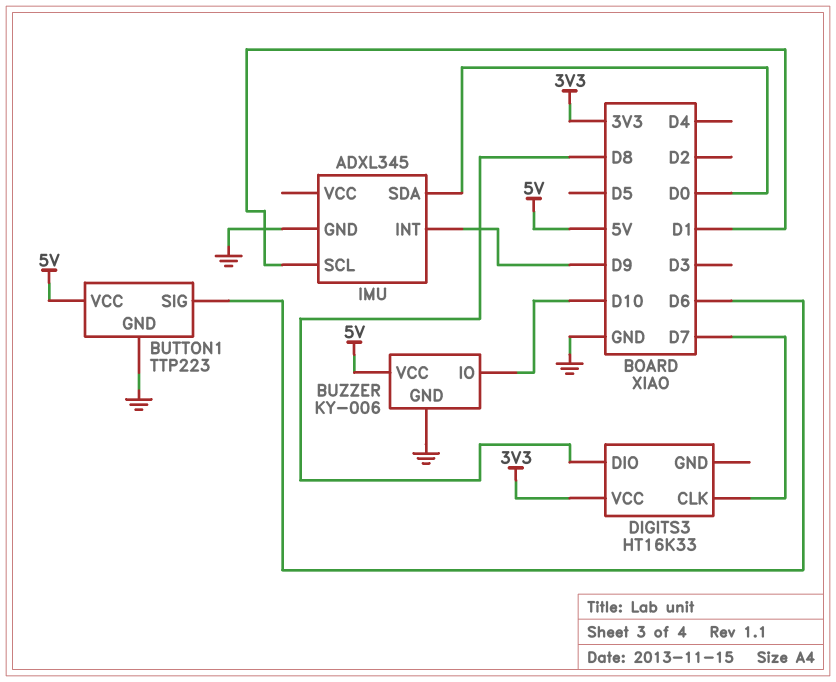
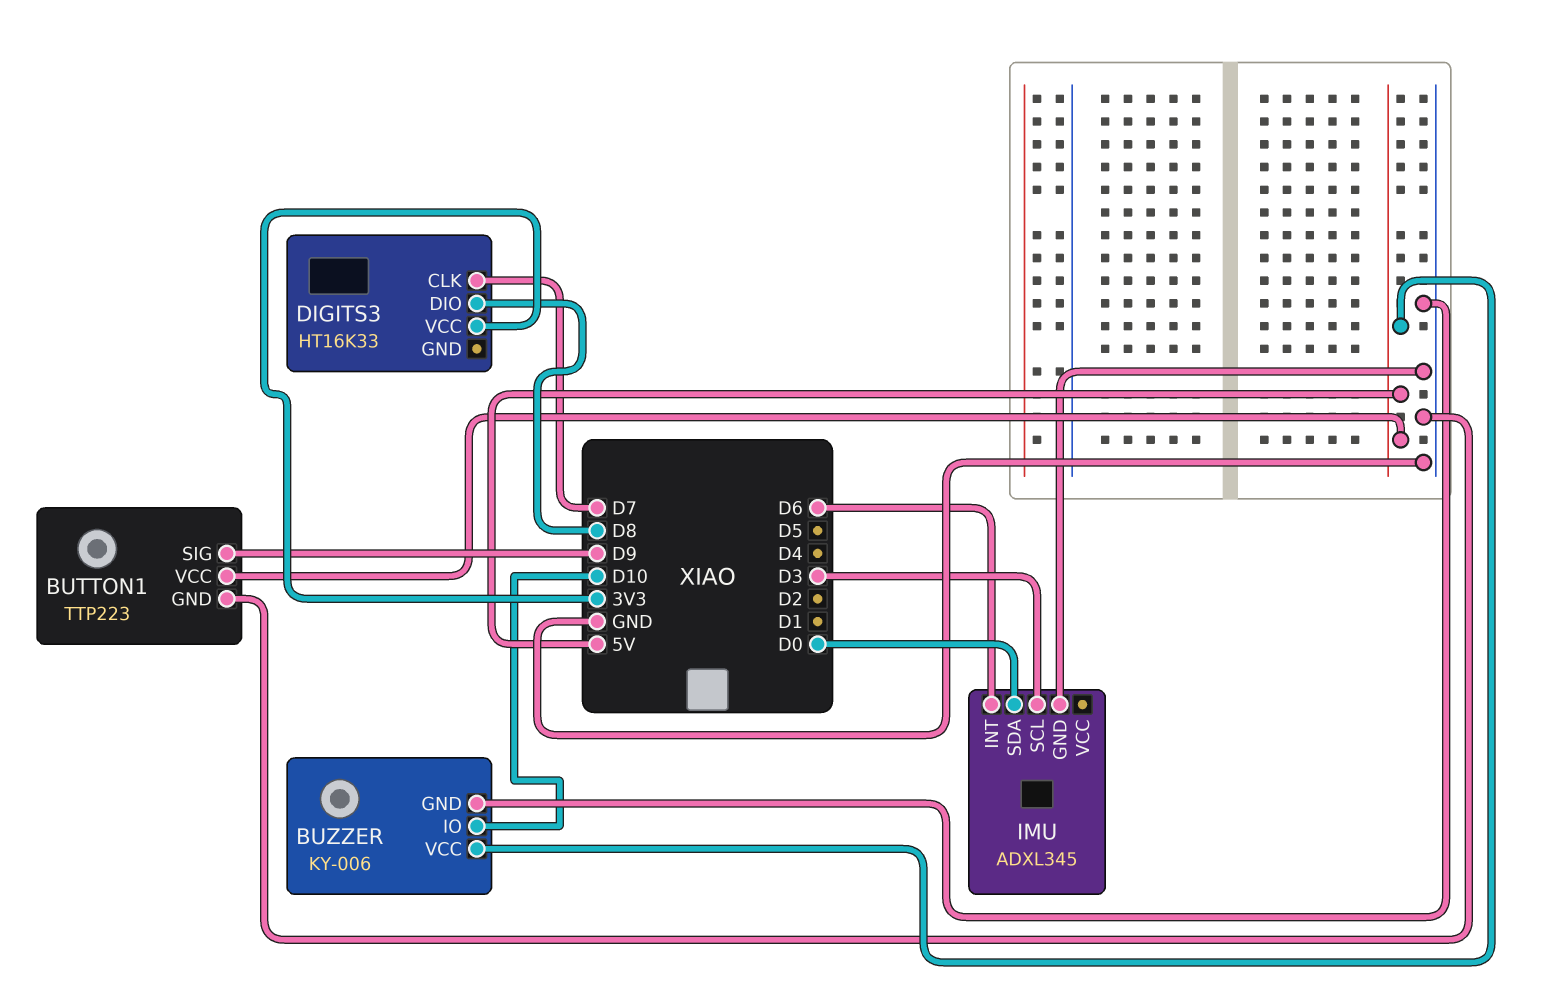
BUTTON1 pin SIG: D6 -> D9
IMU pin INT: D9 -> D6
IMU pin SCL: D1 -> D3

